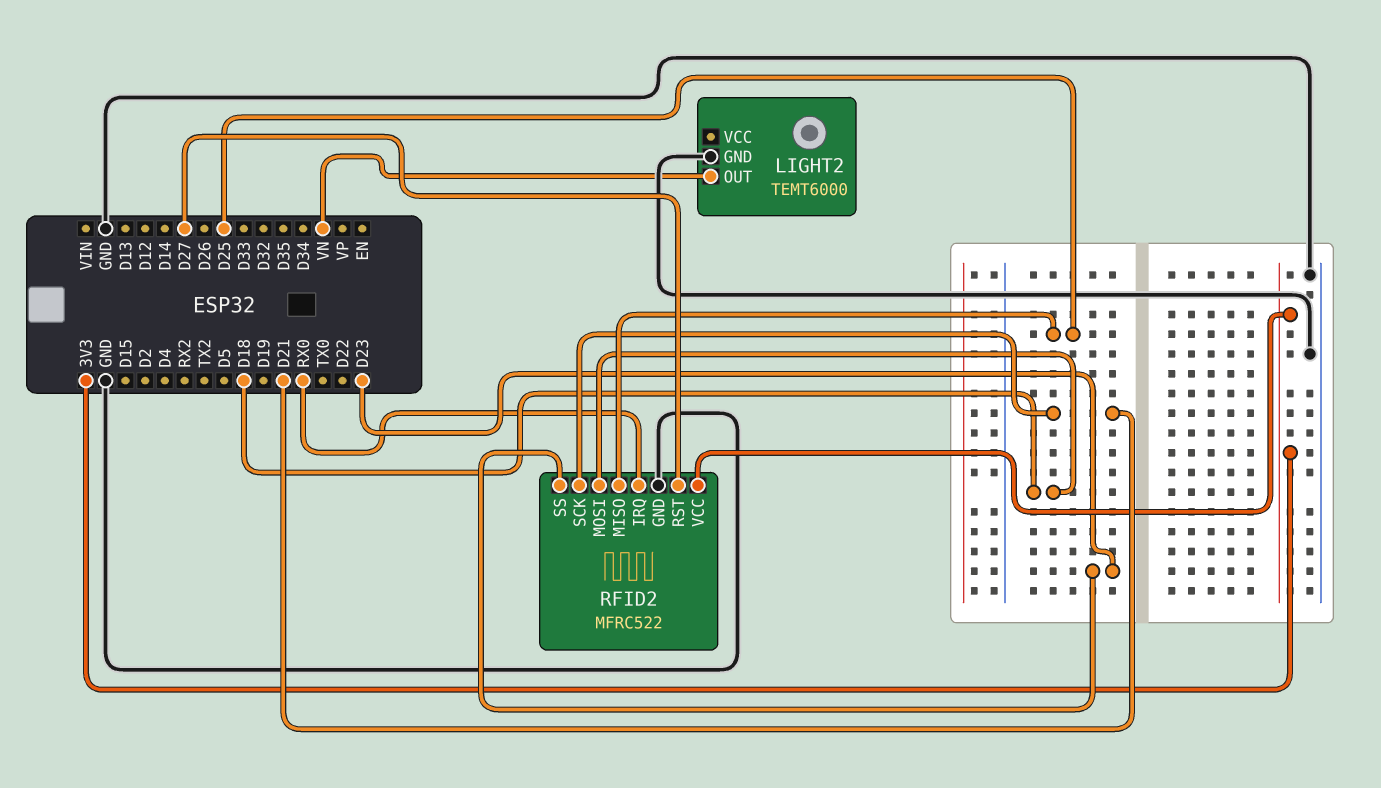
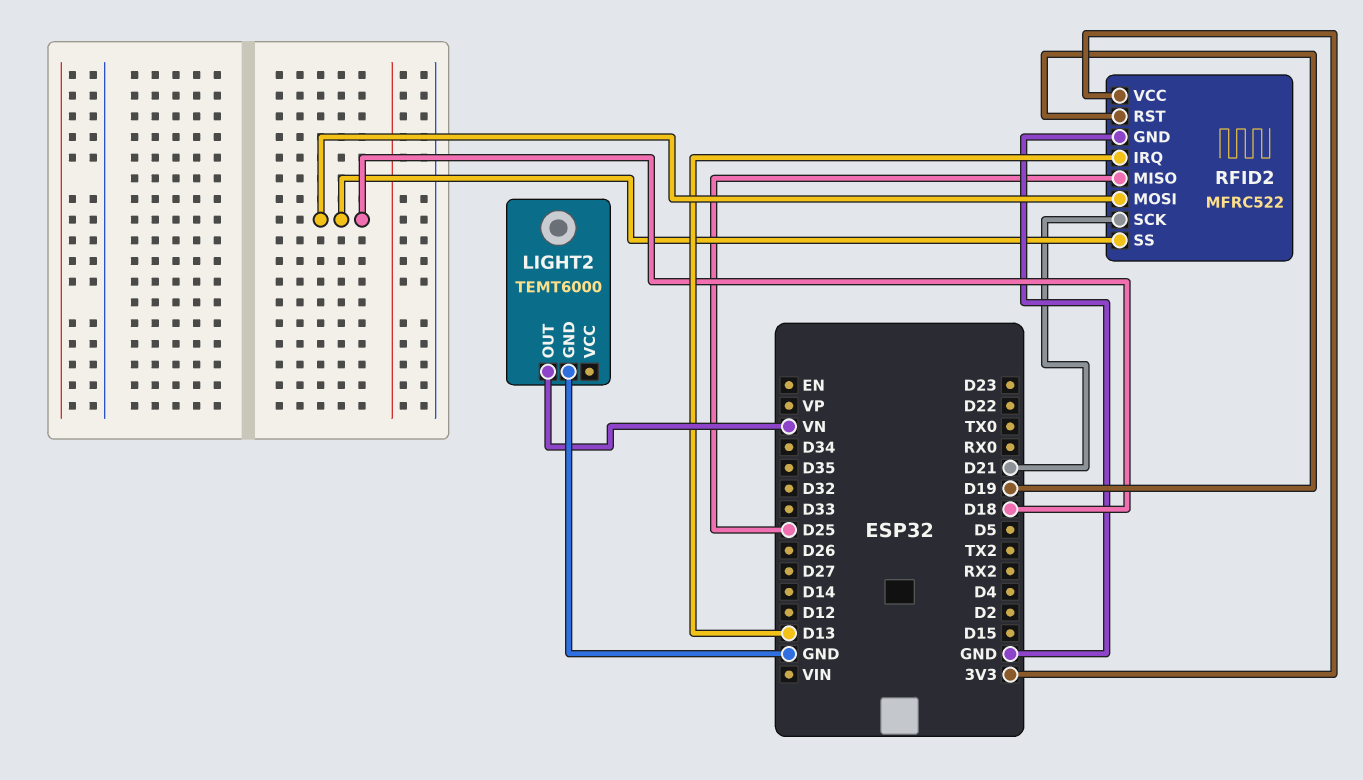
RFID2 pin IRQ: RX0 -> D13
RFID2 pin RST: D27 -> D19
RFID2 pin SS: D23 -> D18

